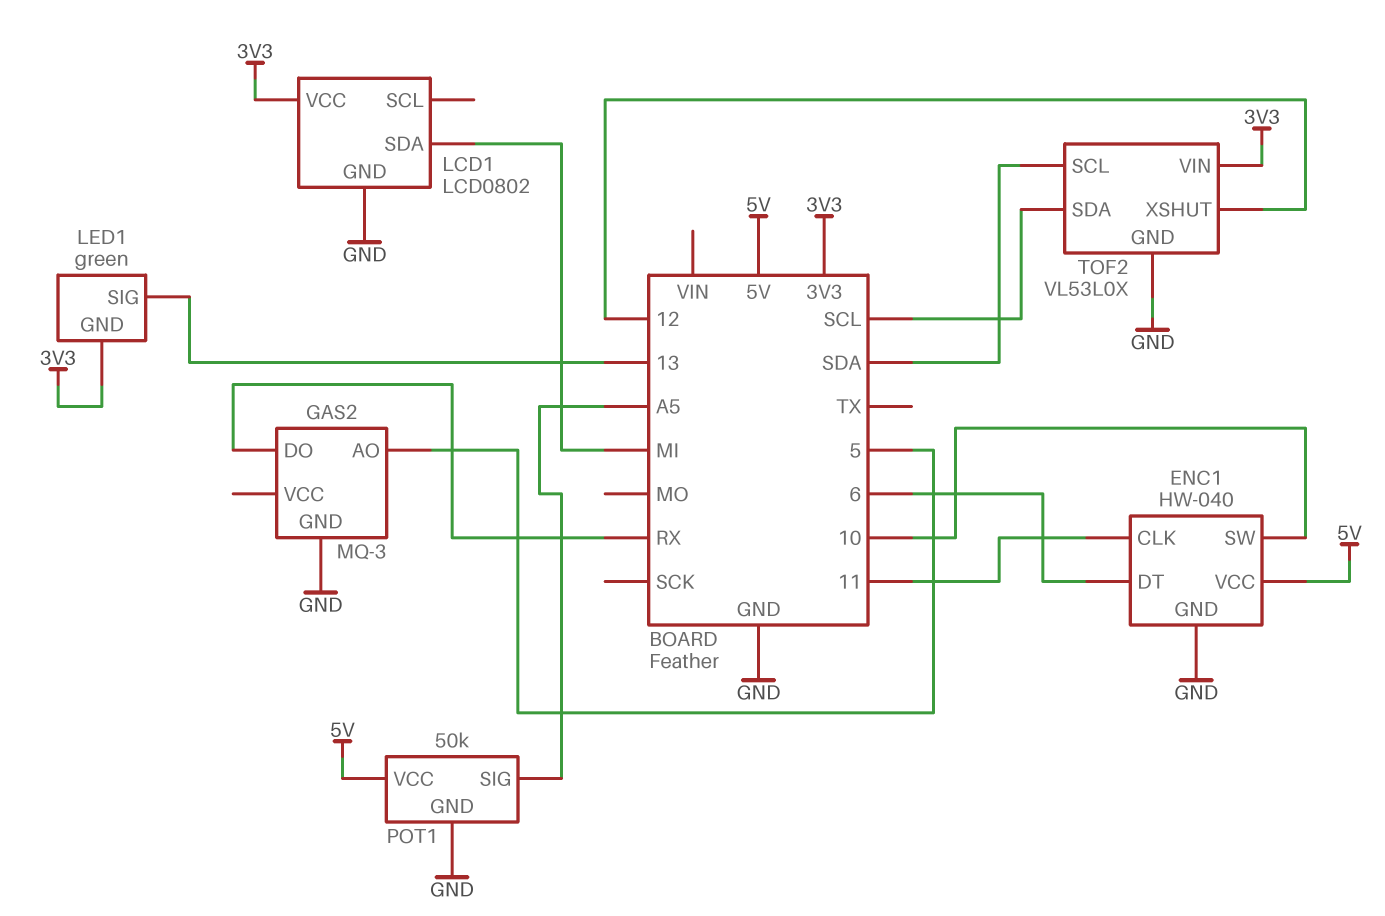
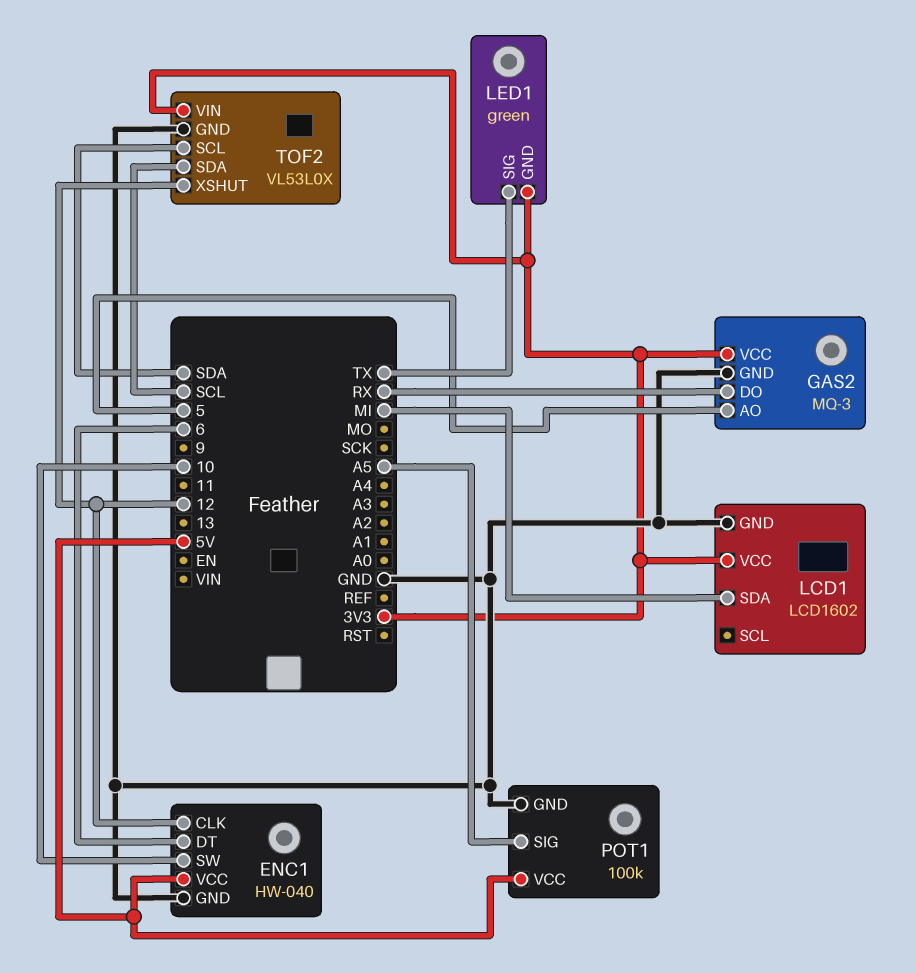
ENC1 pin CLK: 11 -> 12
GAS2 pin VCC: none -> 3V3
LCD1: LCD0802 -> LCD1602
LED1 pin SIG: 13 -> TX
POT1: 50k -> 100k

